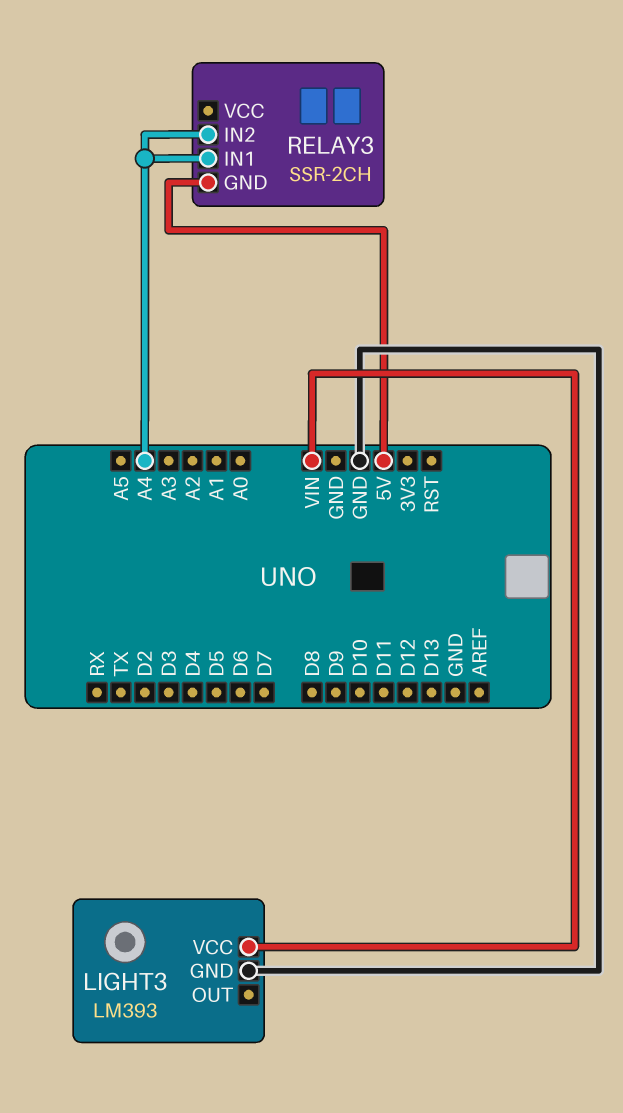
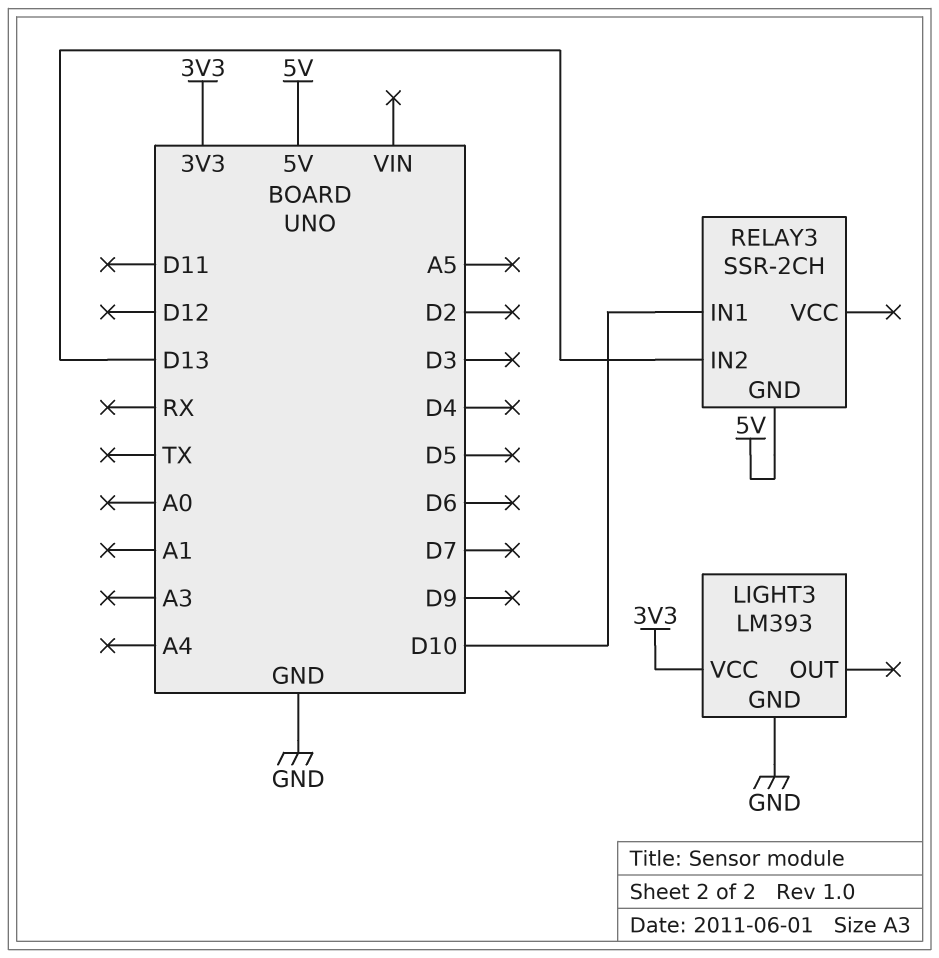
LIGHT3 pin VCC: VIN -> 3V3
RELAY3 pin IN1: A4 -> D10
RELAY3 pin IN2: A4 -> D13

